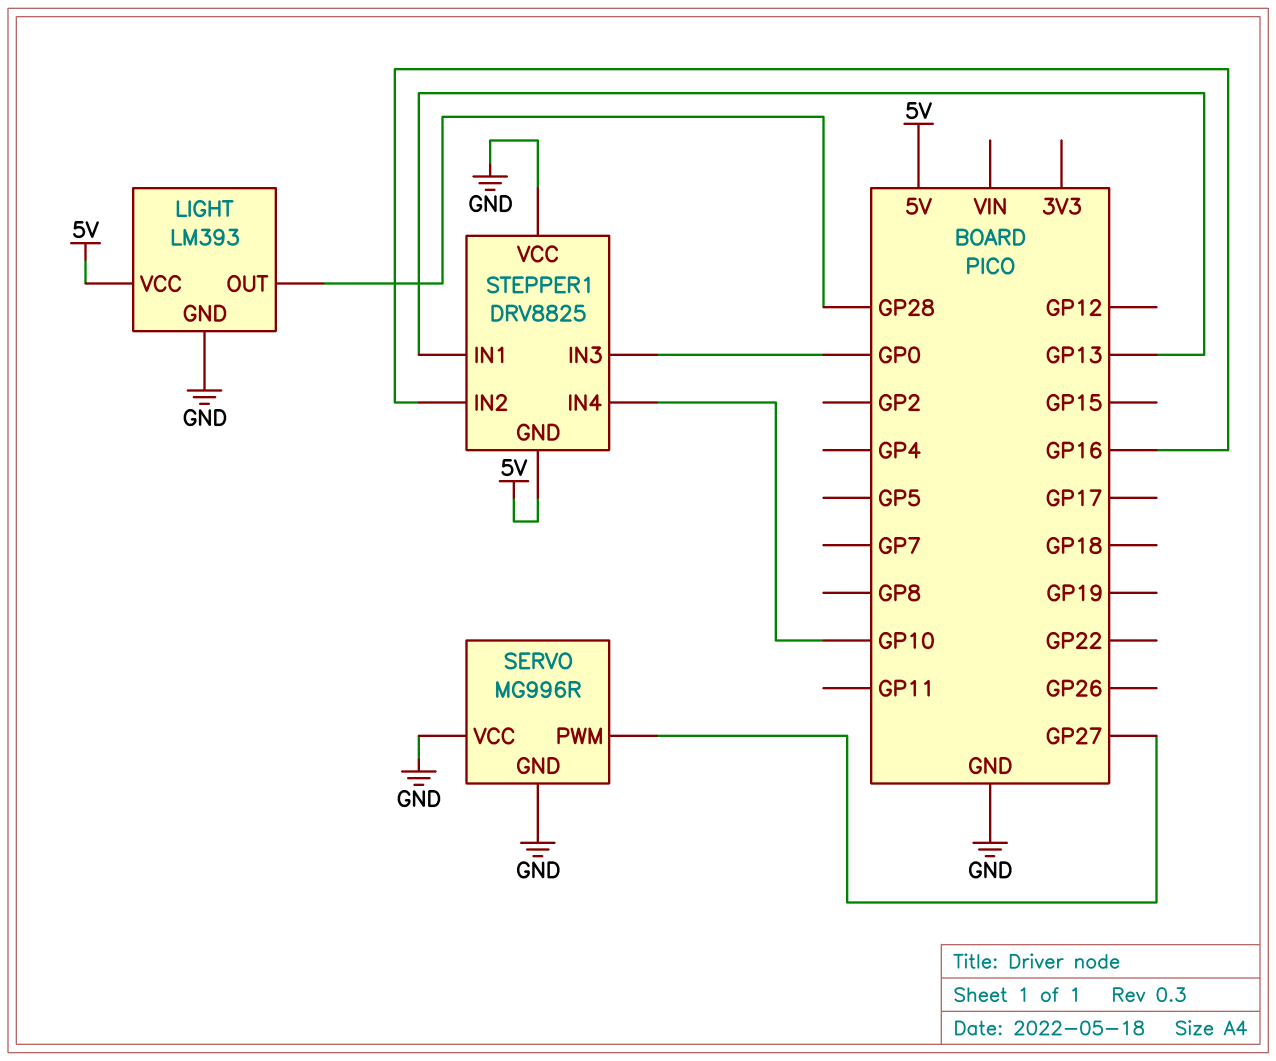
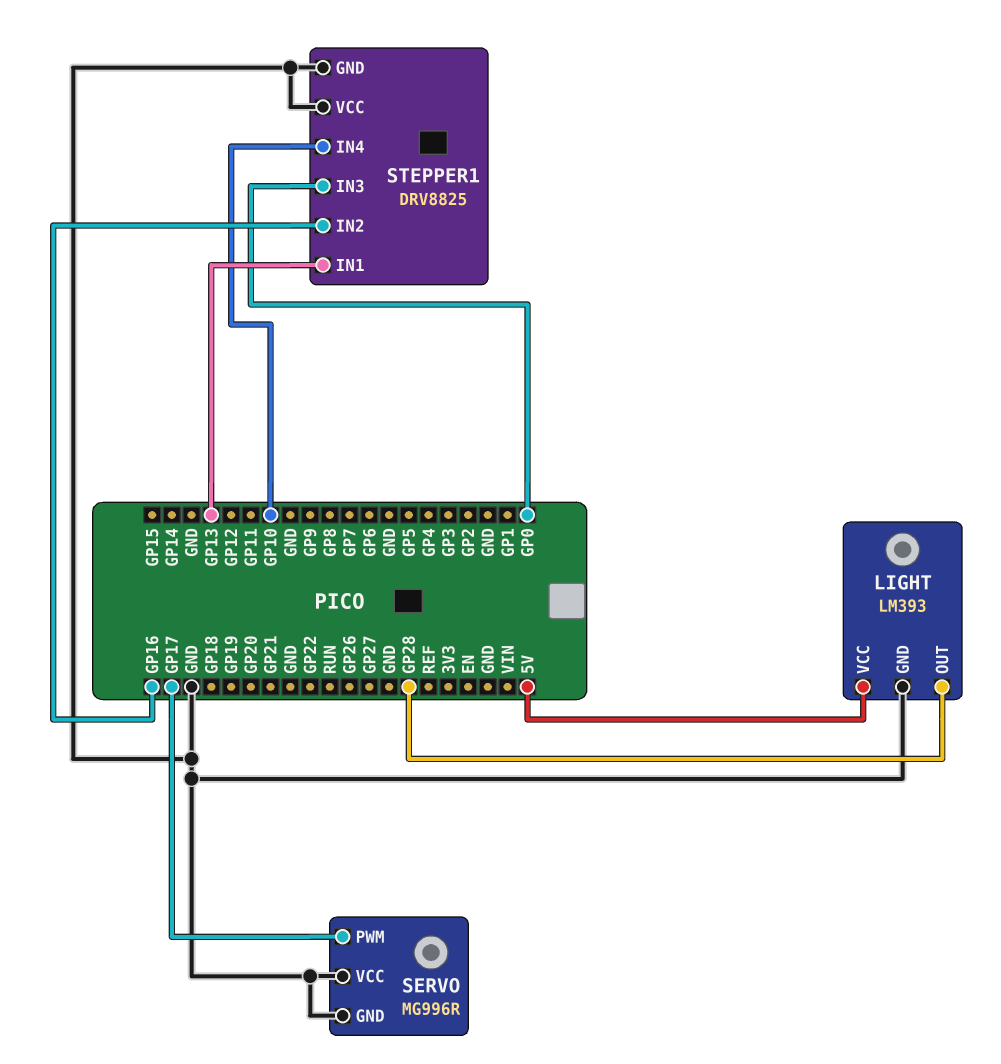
SERVO pin PWM: GP27 -> GP17
STEPPER1 pin GND: 5V -> GND

